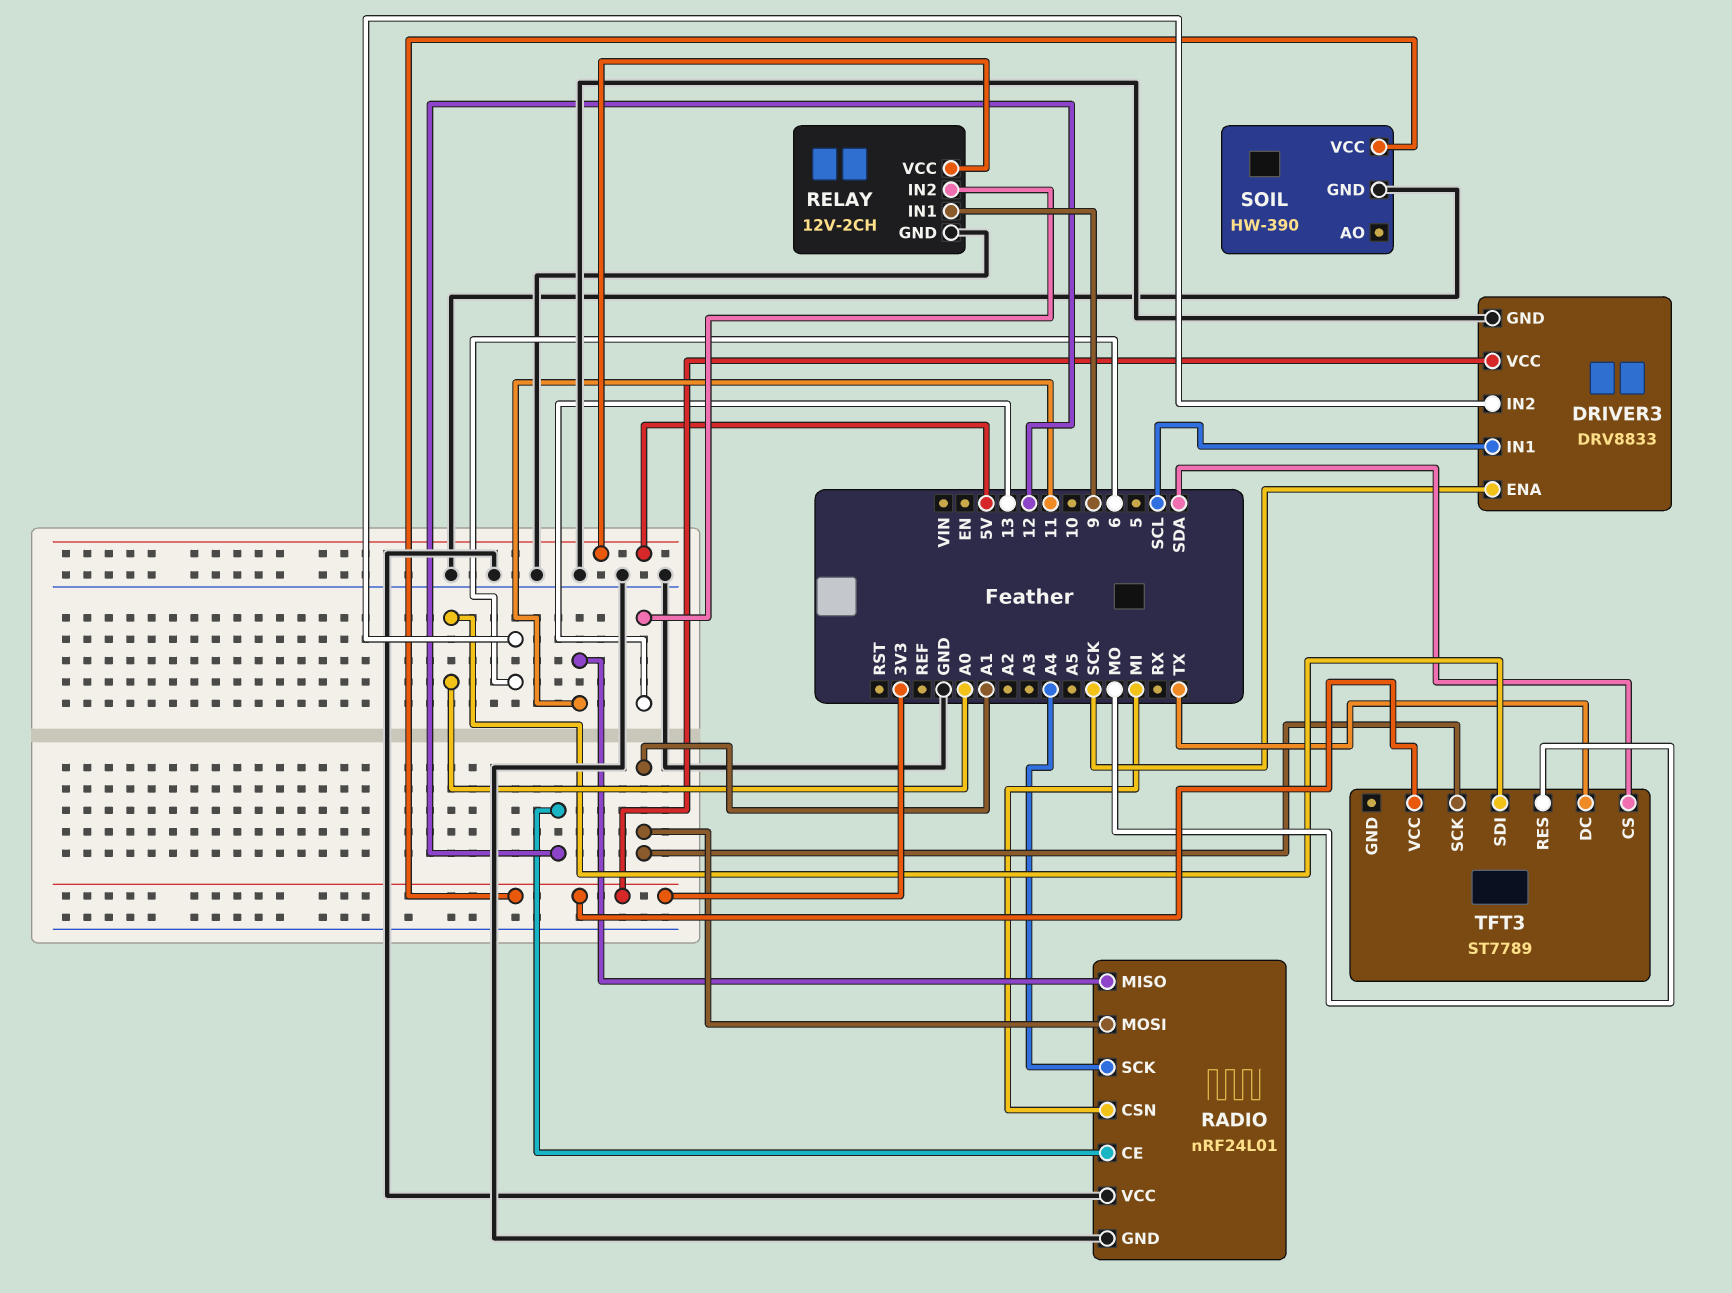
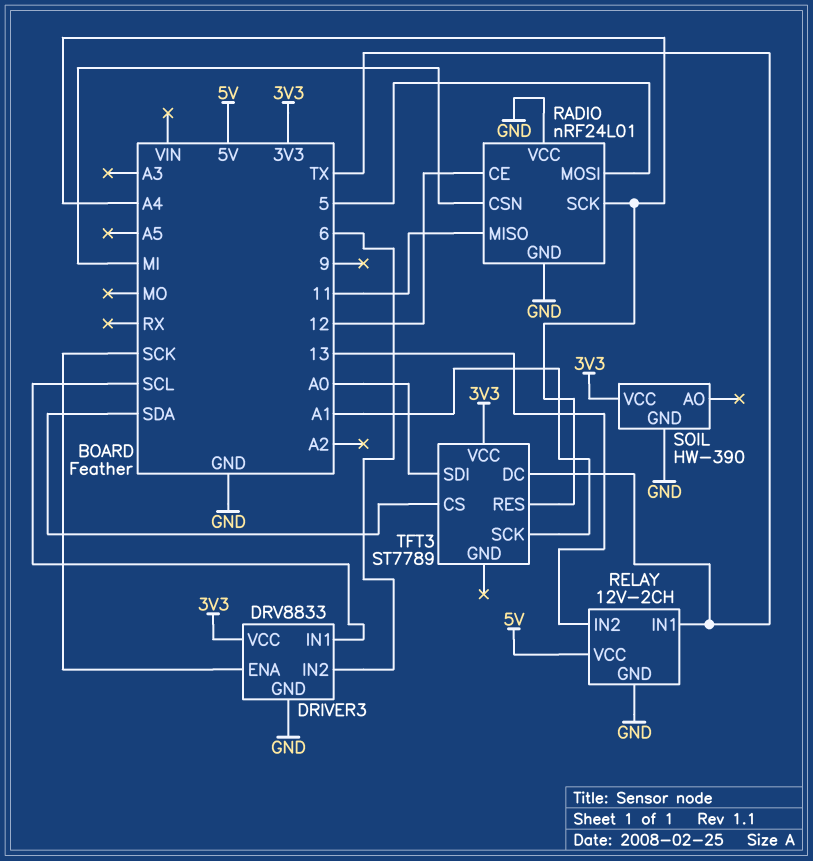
RADIO pin MOSI: A1 -> 5
RELAY pin IN1: 9 -> TX
TFT3 pin RES: MO -> A4

